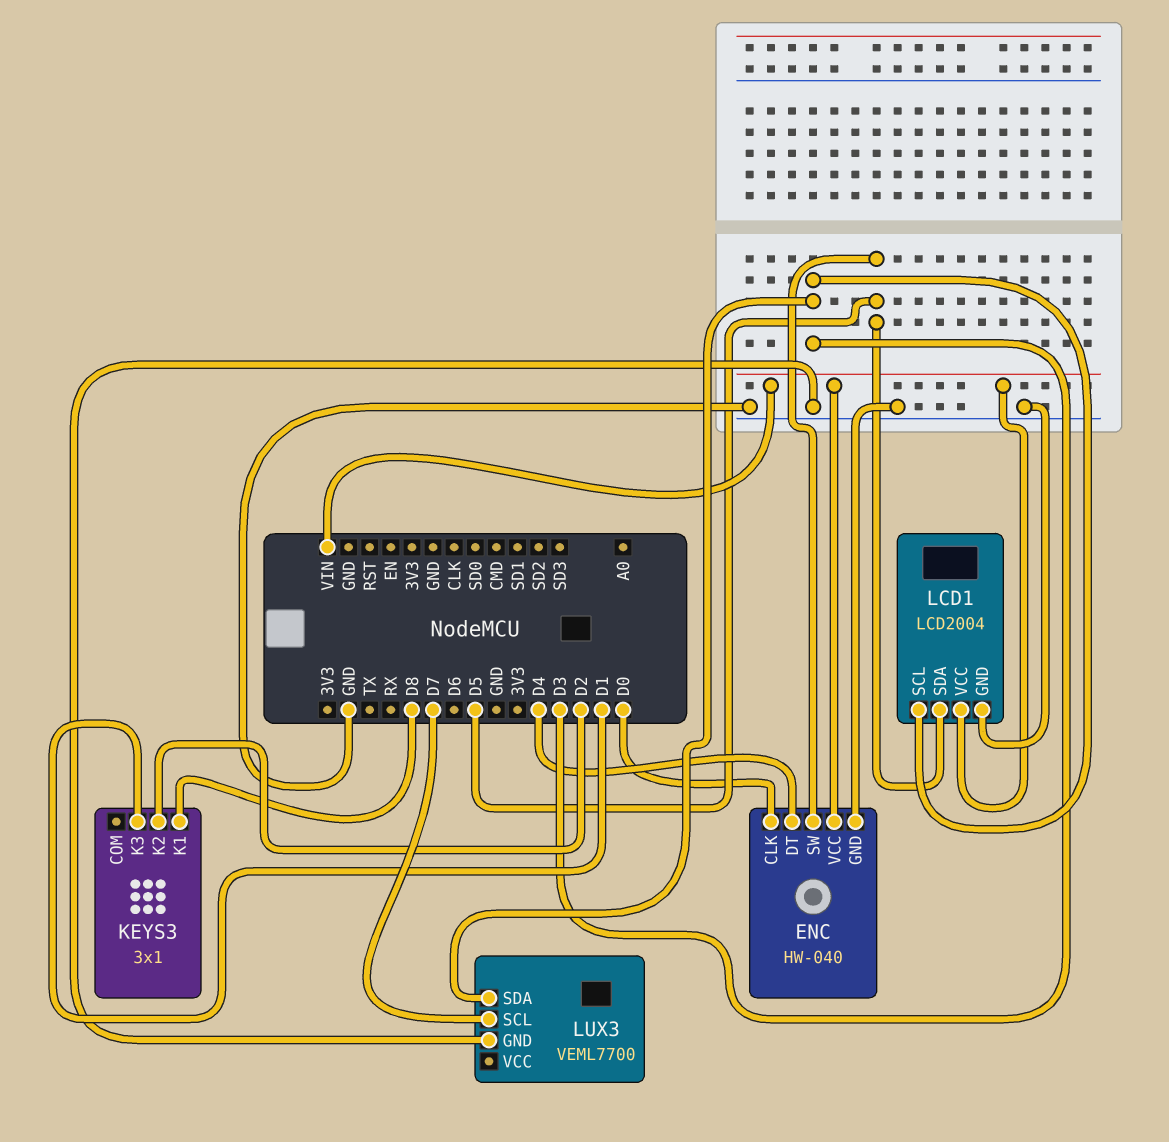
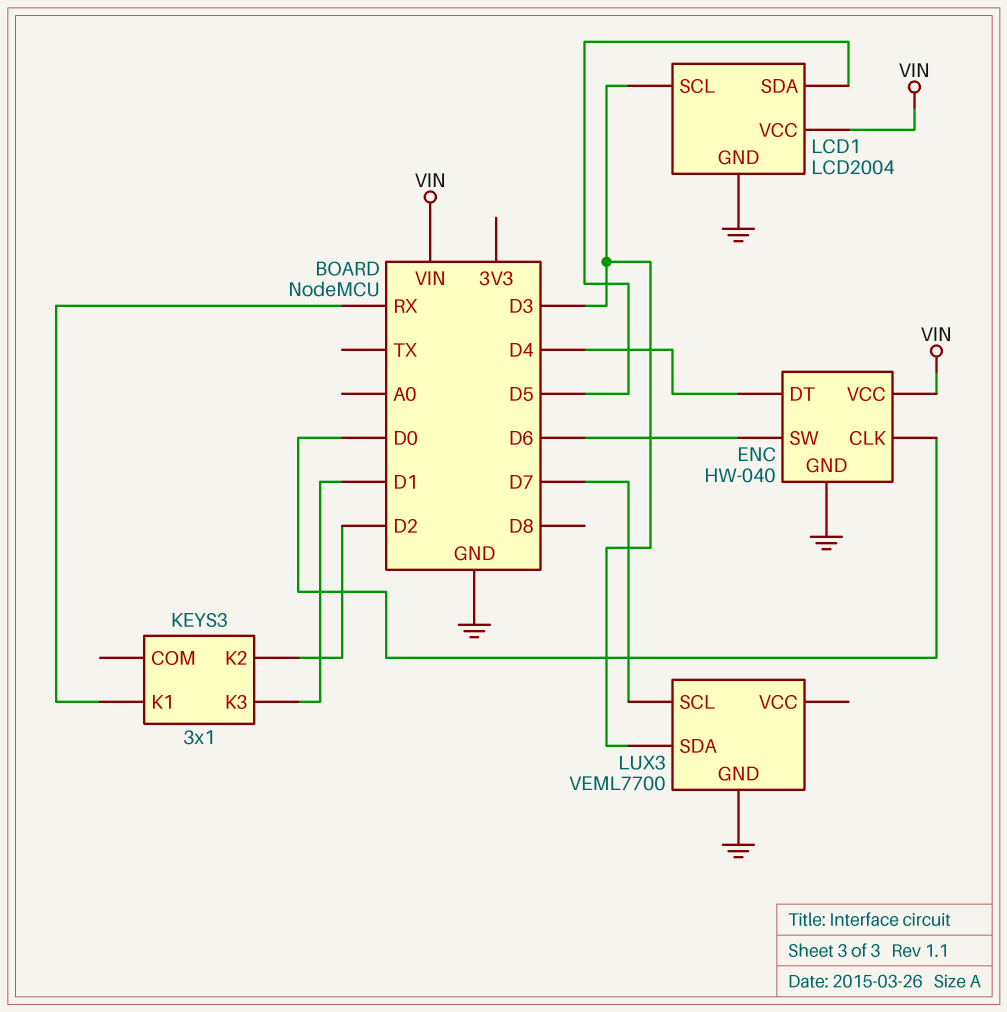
ENC pin SW: D5 -> D6
KEYS3 pin K1: D8 -> RX

